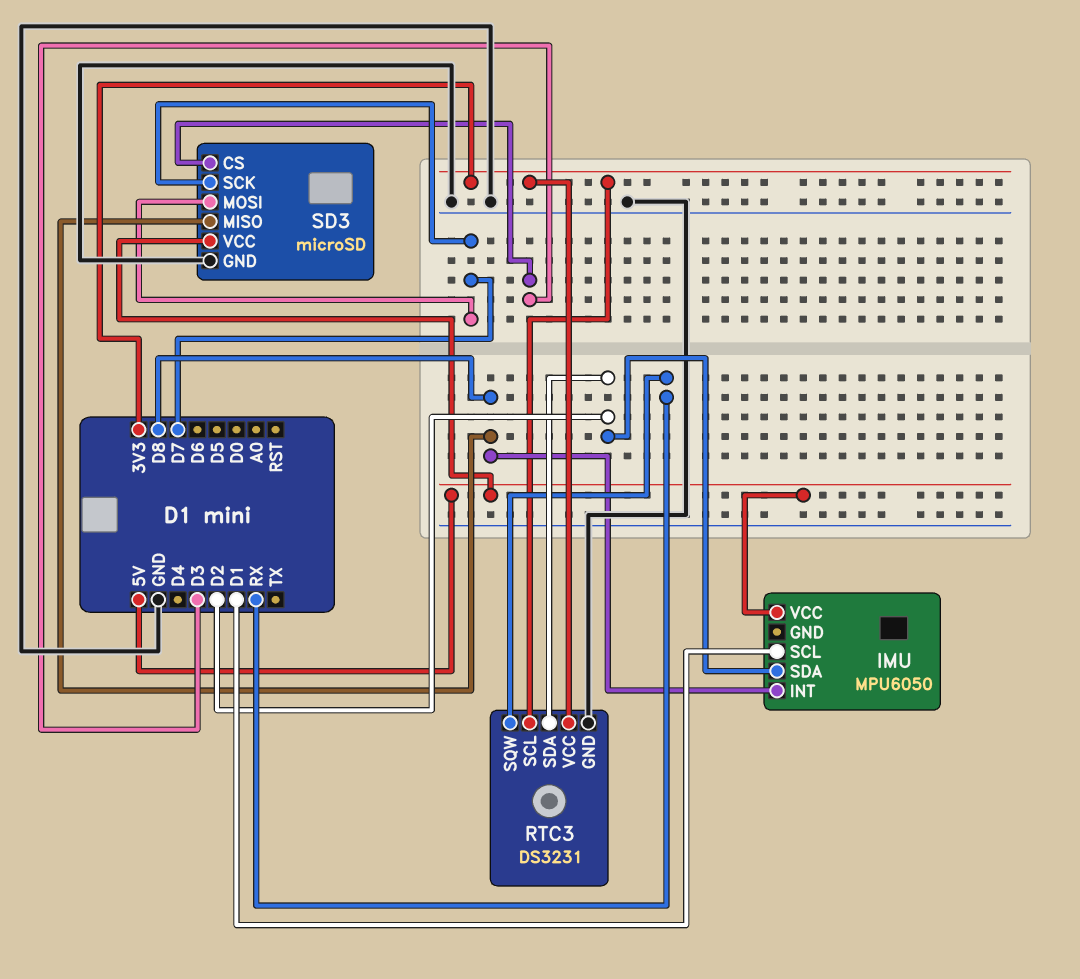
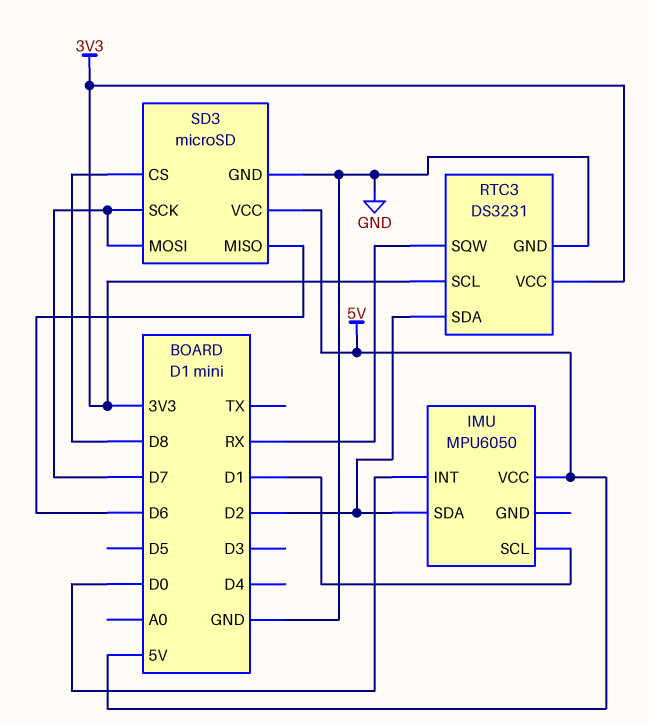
IMU pin INT: D8 -> D0
SD3 pin CS: D3 -> D8
SD3 pin MISO: D8 -> D6

